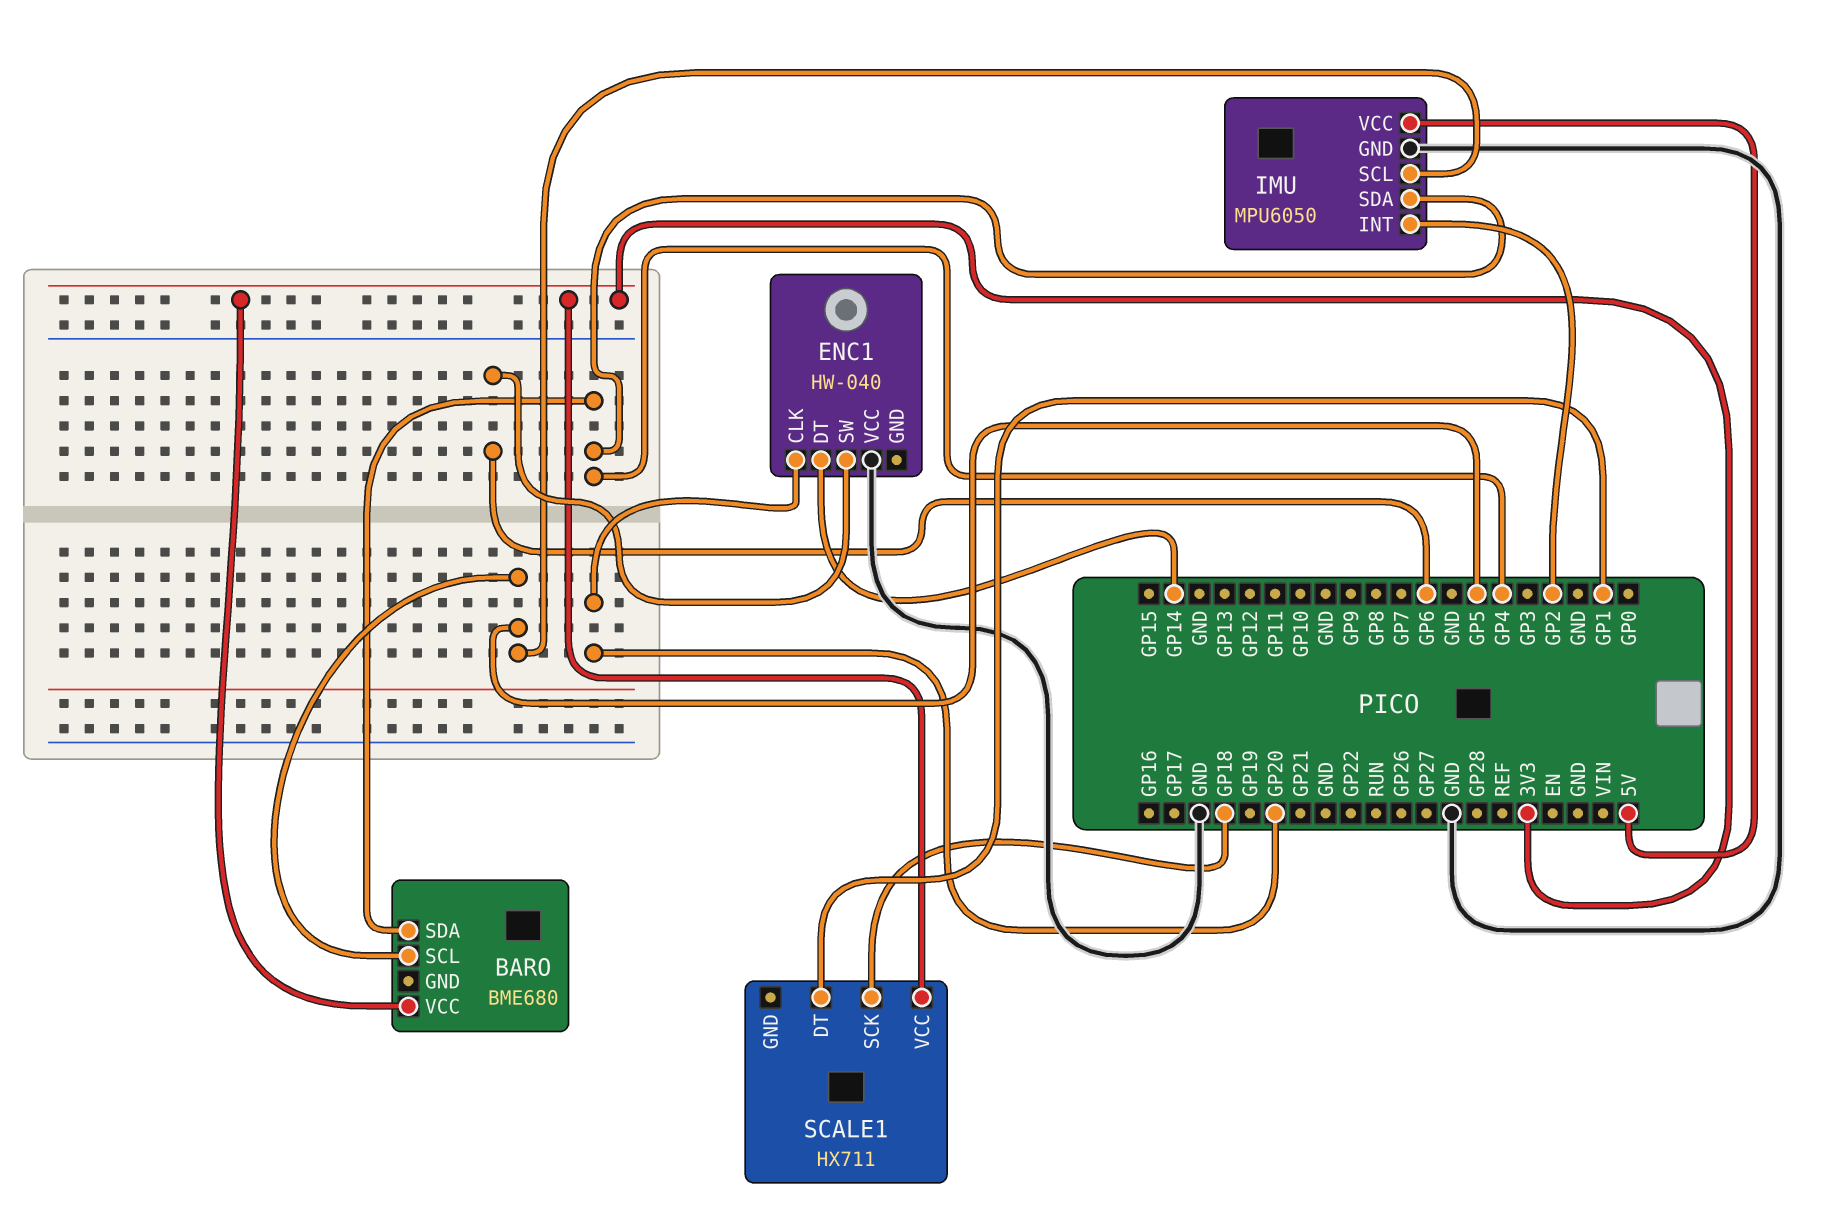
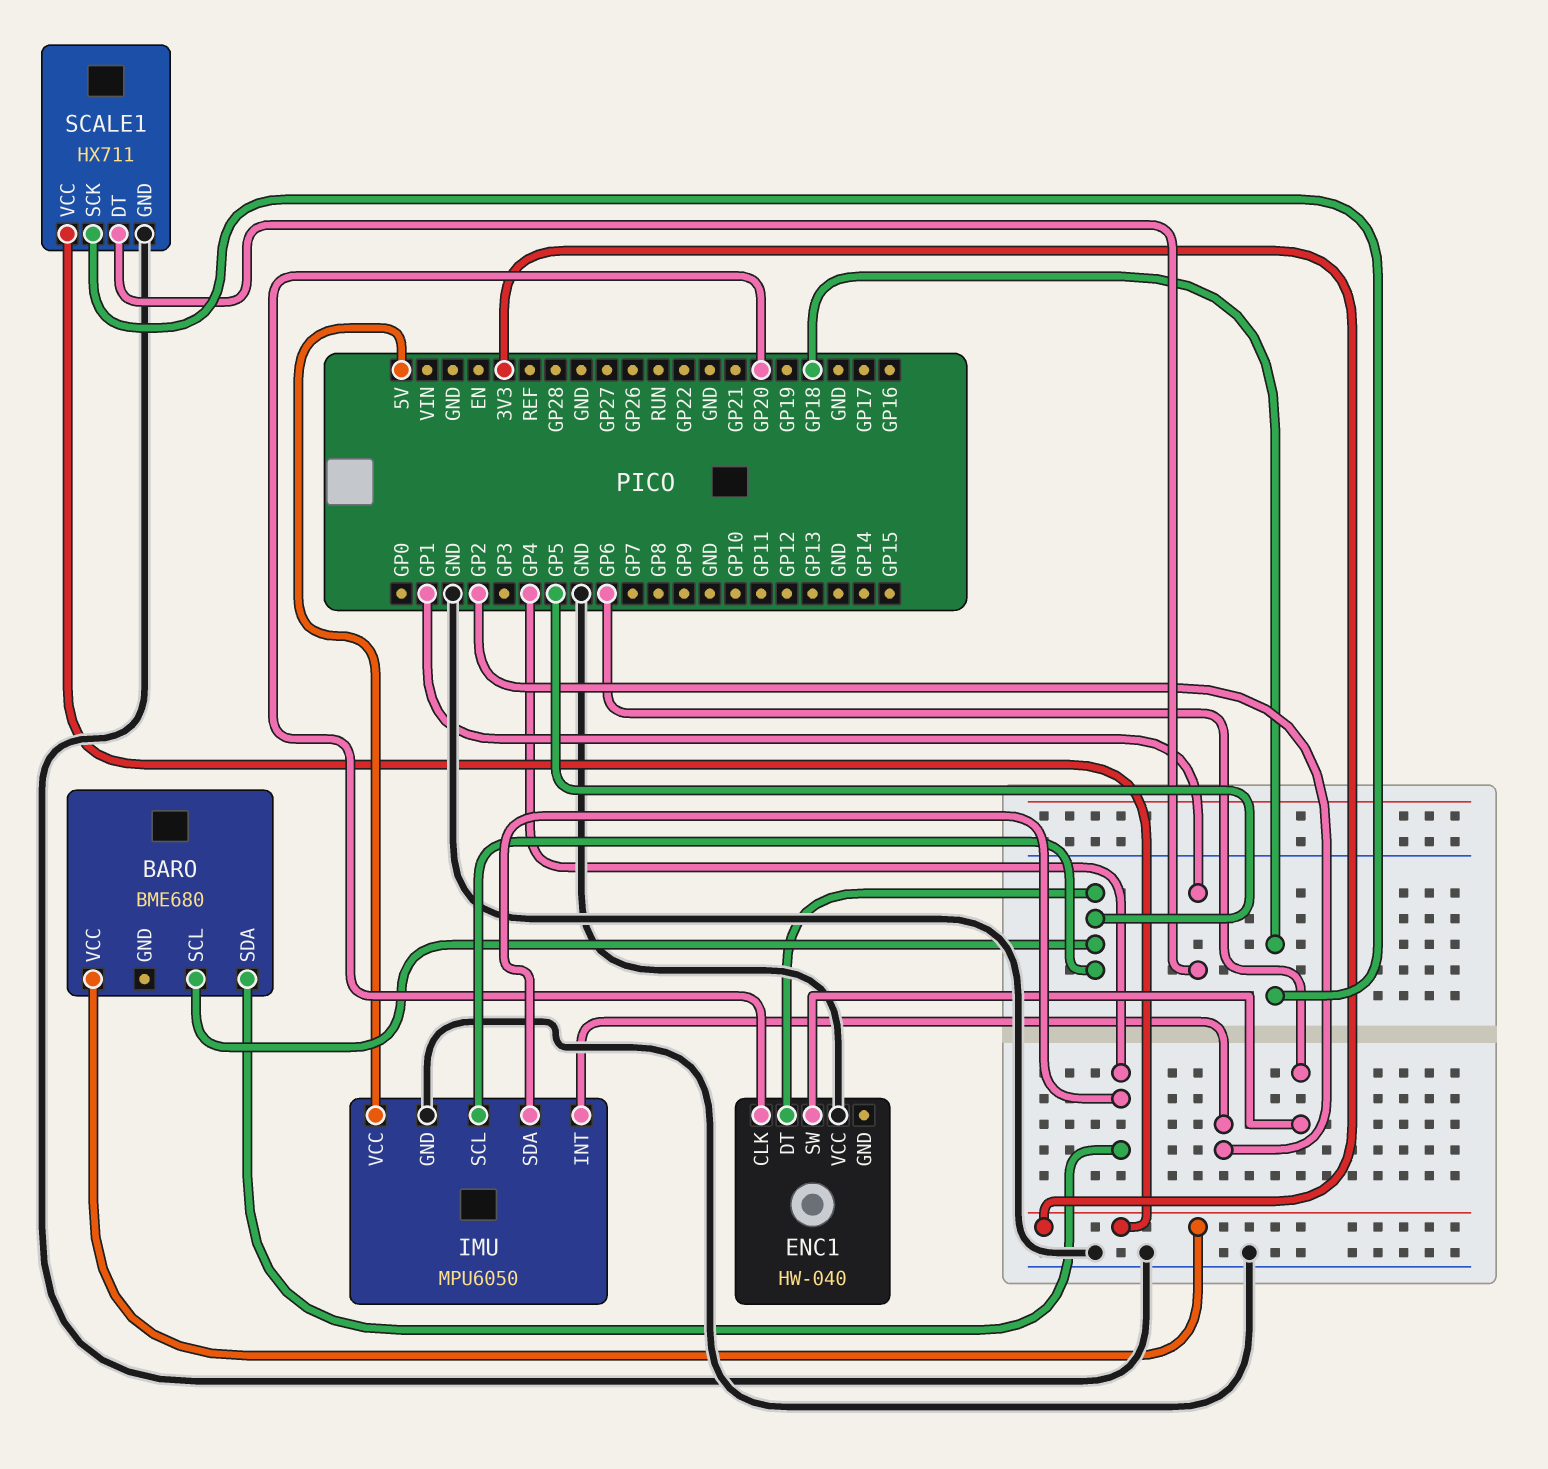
ENC1 pin DT: GP14 -> GP5
SCALE1 pin GND: none -> GND

